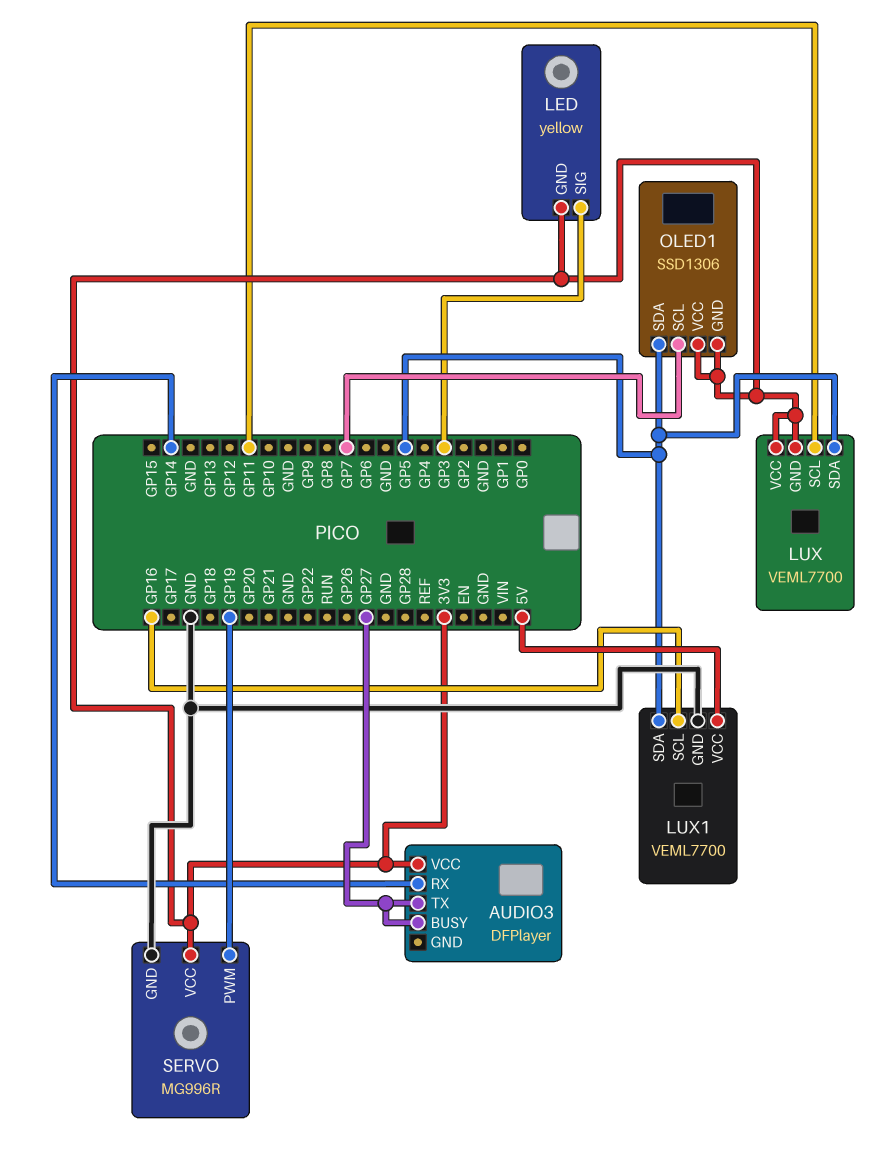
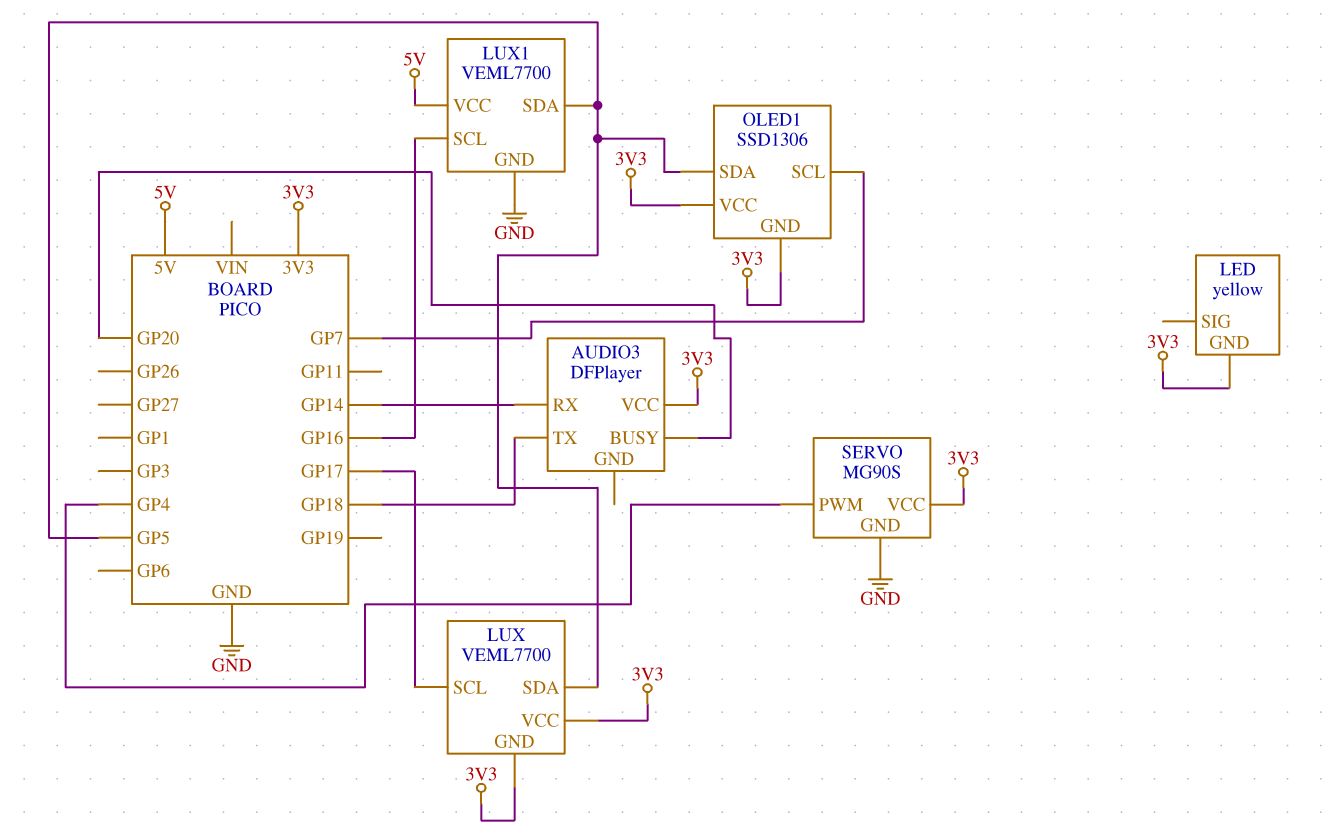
AUDIO3 pin BUSY: GP27 -> GP20
AUDIO3 pin TX: GP27 -> GP18
LED pin SIG: GP3 -> none
LUX pin SCL: GP11 -> GP17
SERVO: MG996R -> MG90S
SERVO pin PWM: GP19 -> GP4

